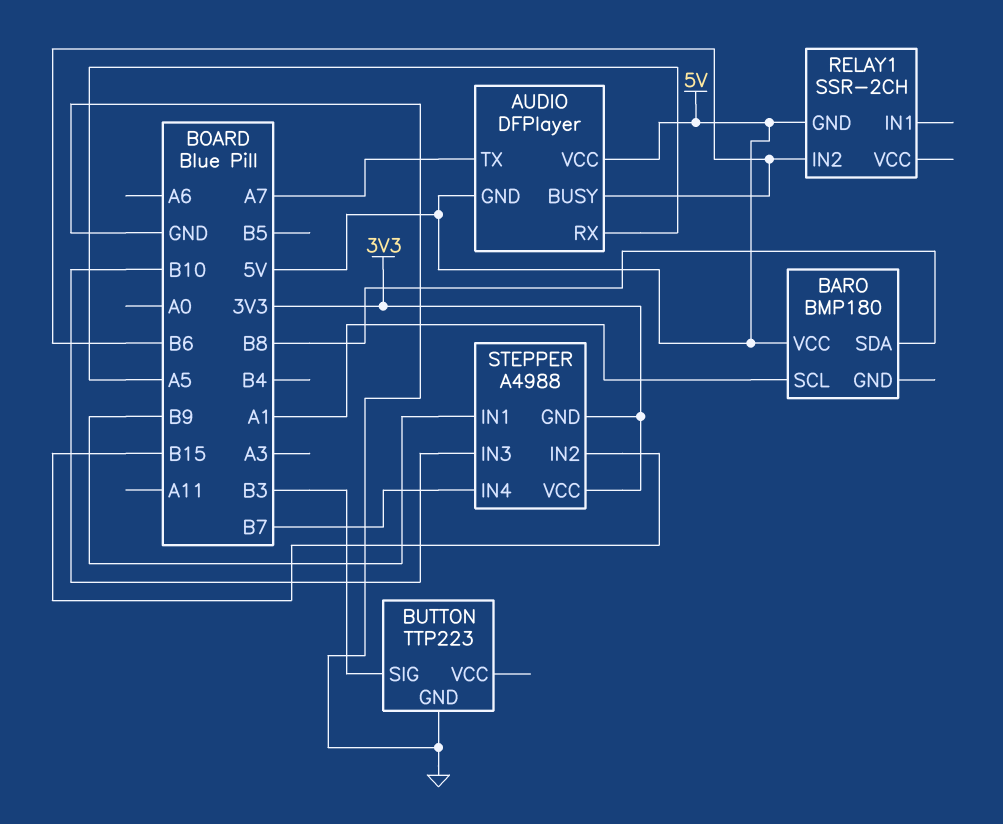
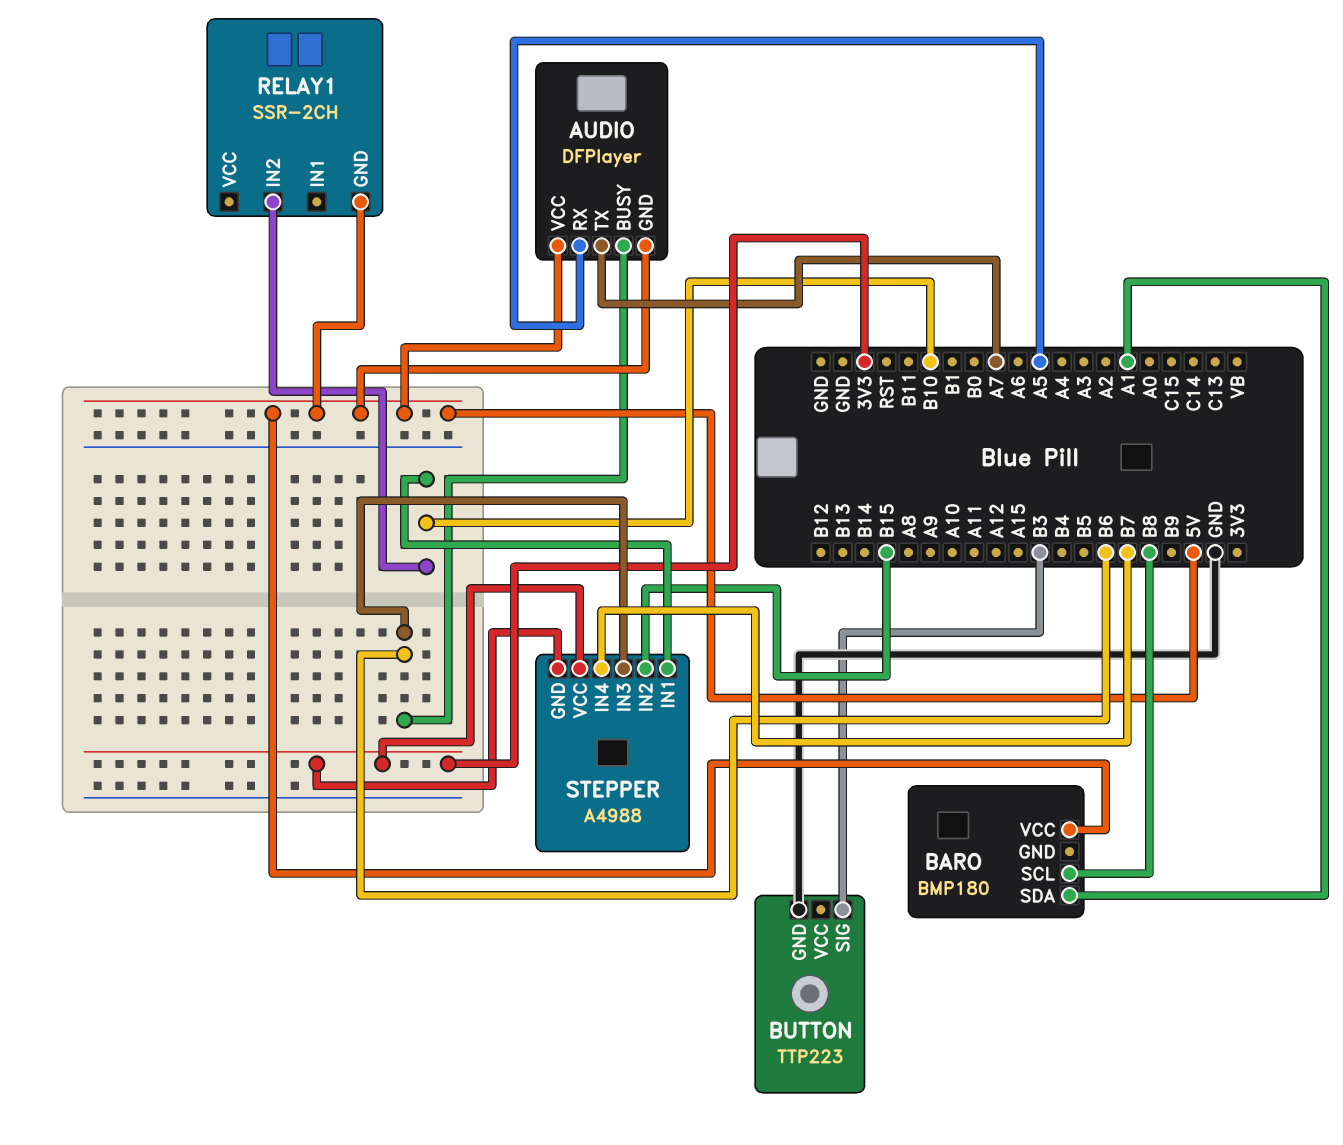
BARO pin SCL: A1 -> B8
BARO pin SDA: B8 -> A1
RELAY1 pin IN2: B6 -> B10
STEPPER pin IN1: B9 -> B10
STEPPER pin IN3: B10 -> B6

